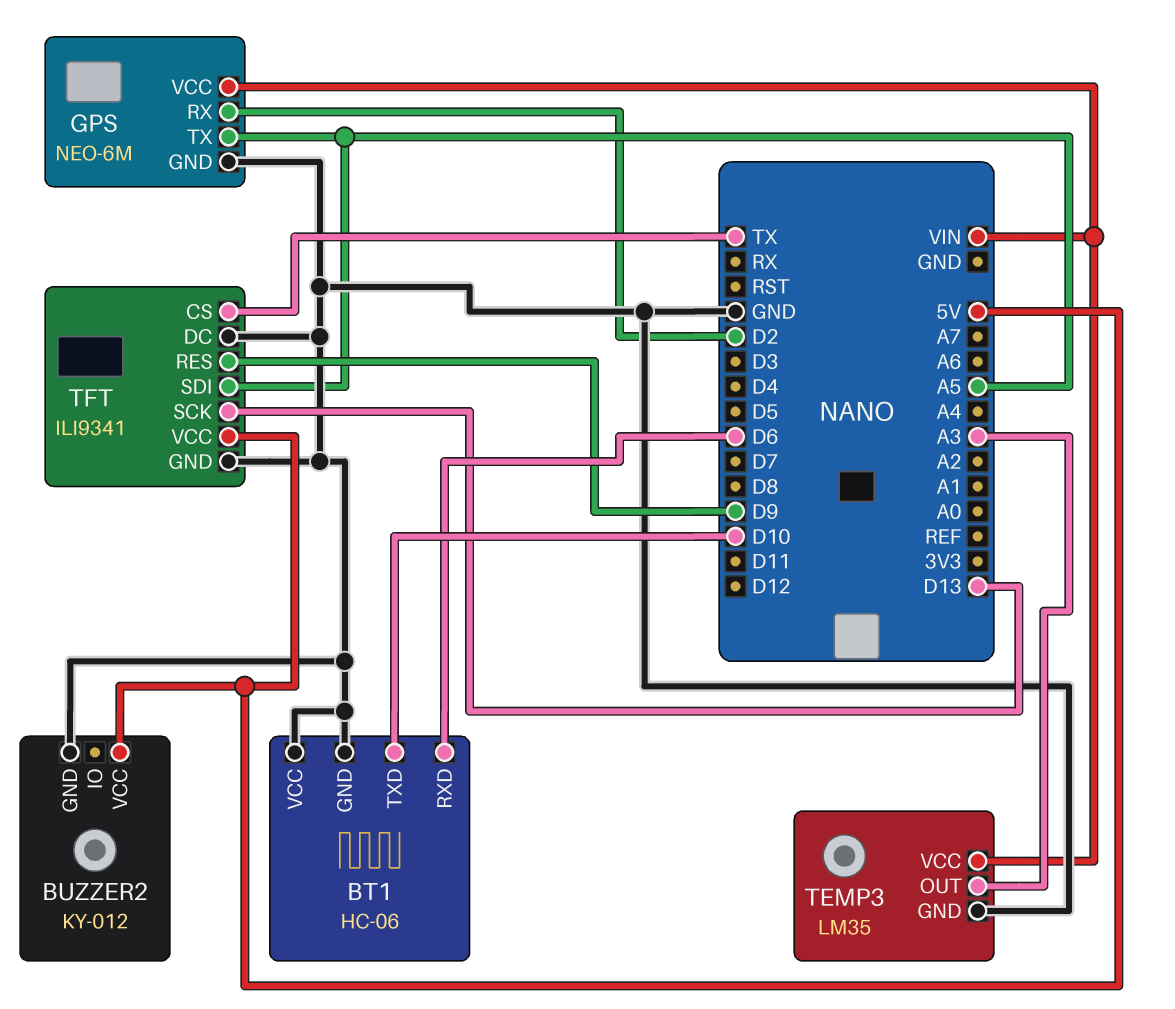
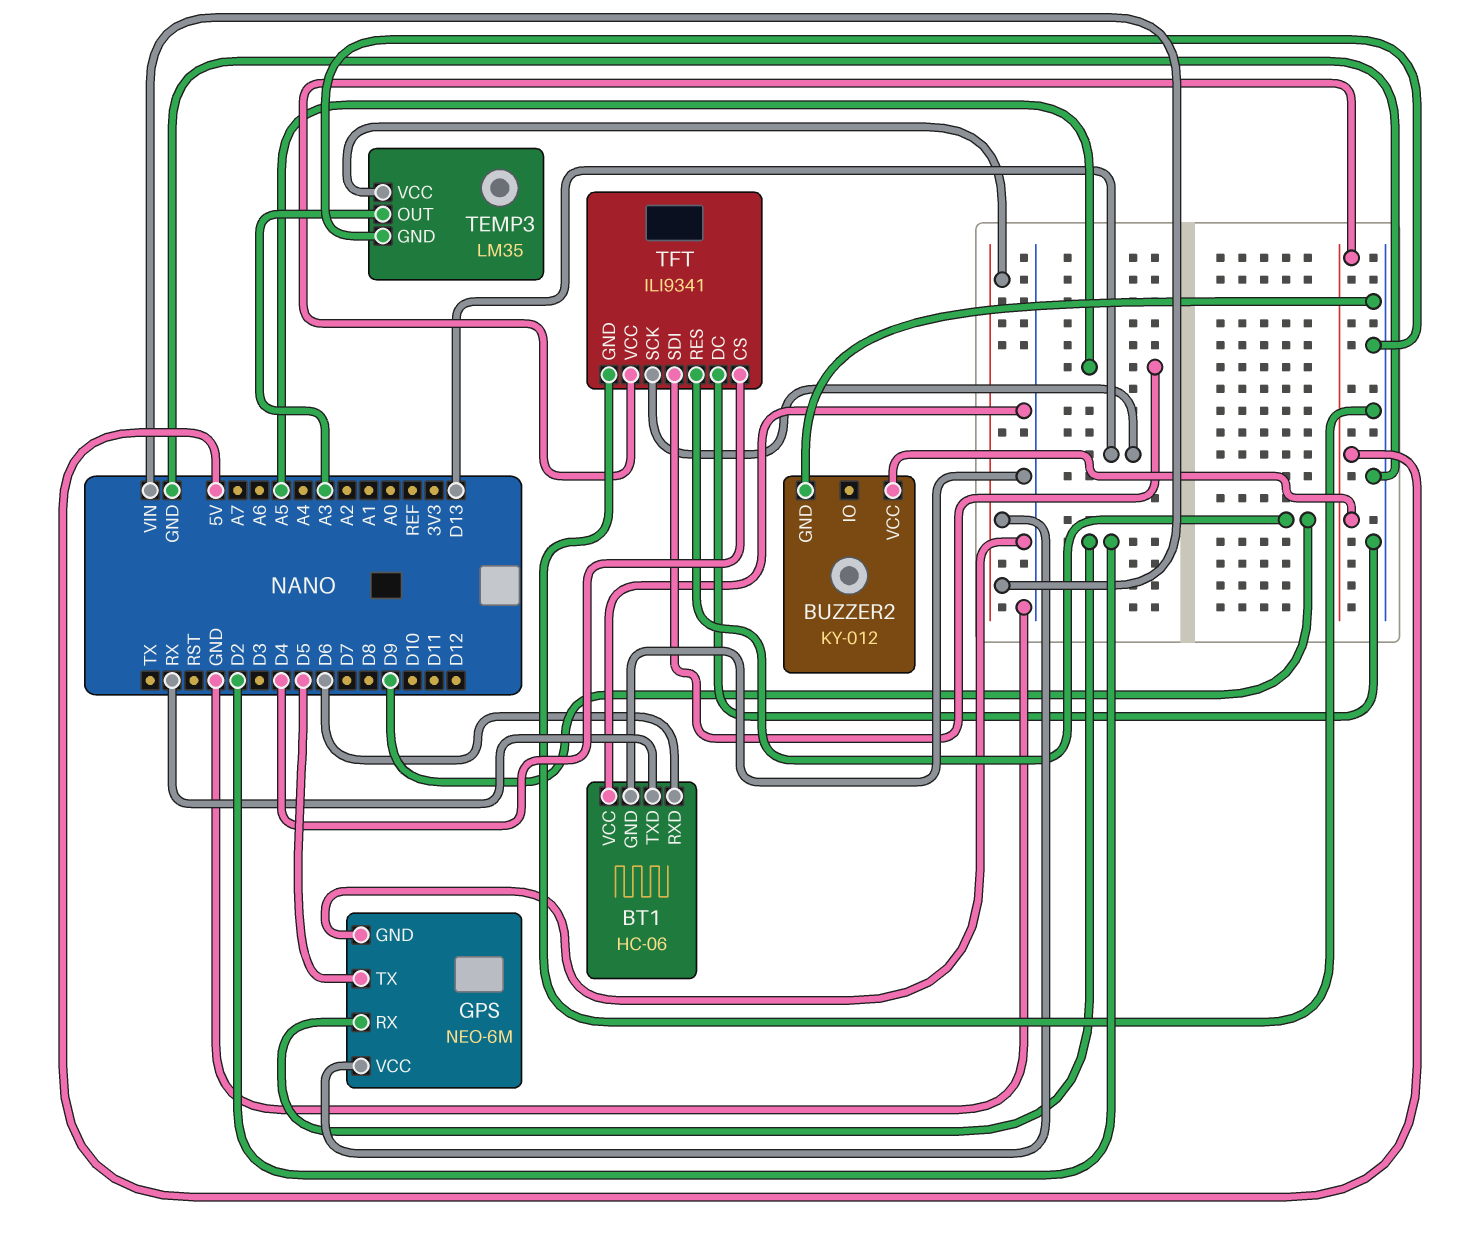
BT1 pin TXD: D10 -> RX
GPS pin TX: A5 -> D5
TFT pin CS: TX -> D4

